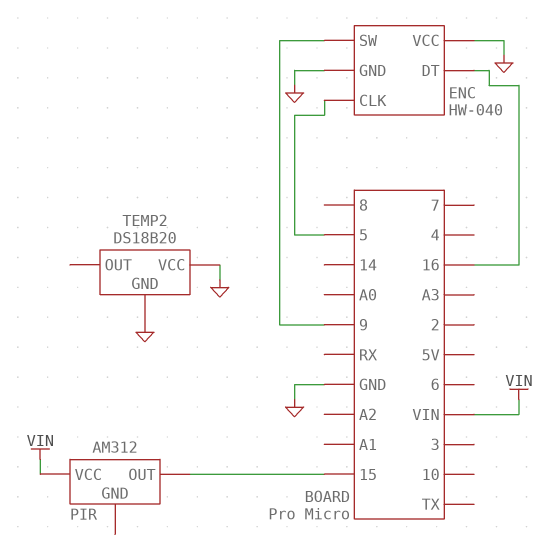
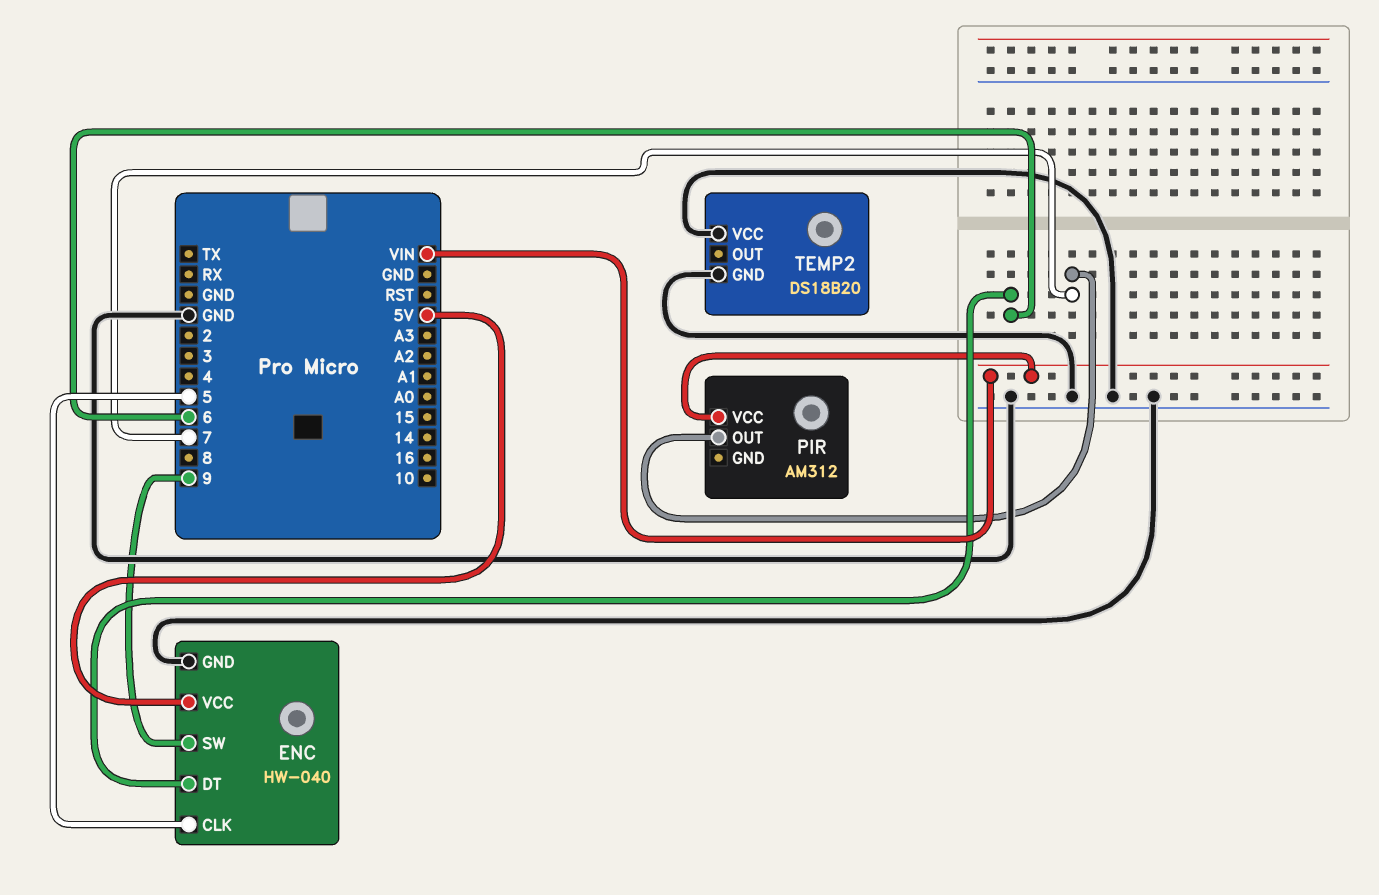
ENC pin DT: 16 -> 6
ENC pin VCC: GND -> 5V
PIR pin OUT: 15 -> 7

